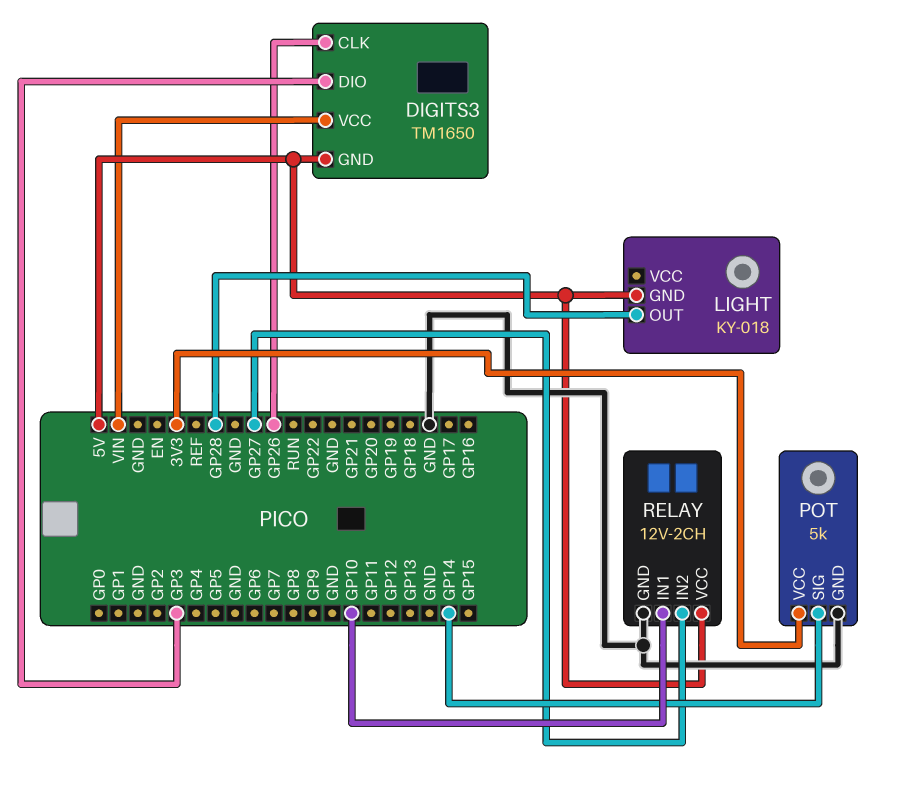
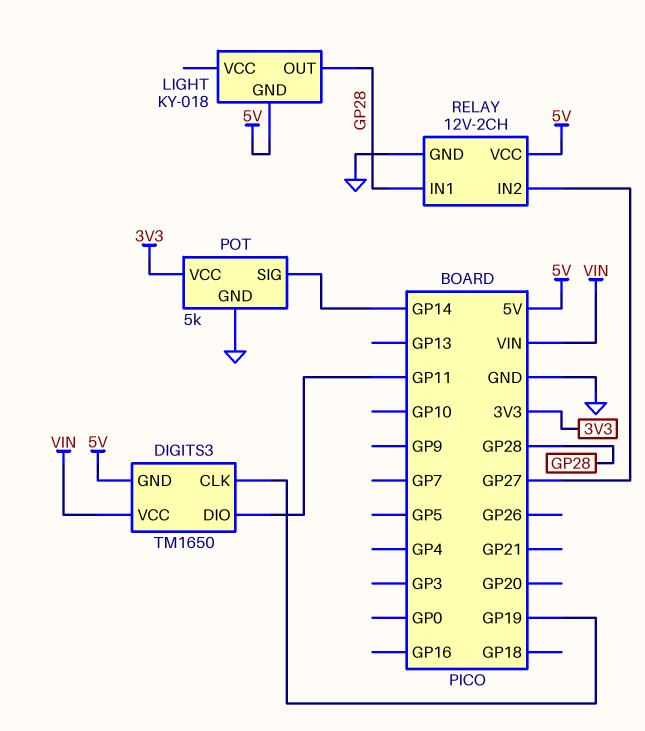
DIGITS3 pin CLK: GP26 -> GP19
DIGITS3 pin DIO: GP3 -> GP11
RELAY pin IN1: GP10 -> GP28

